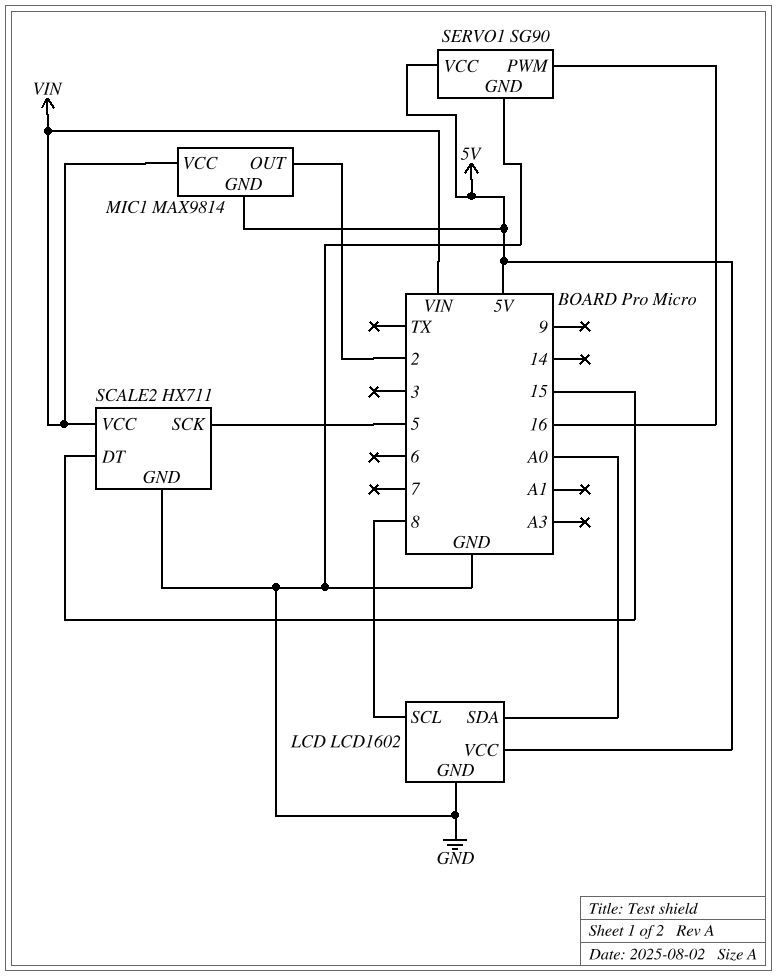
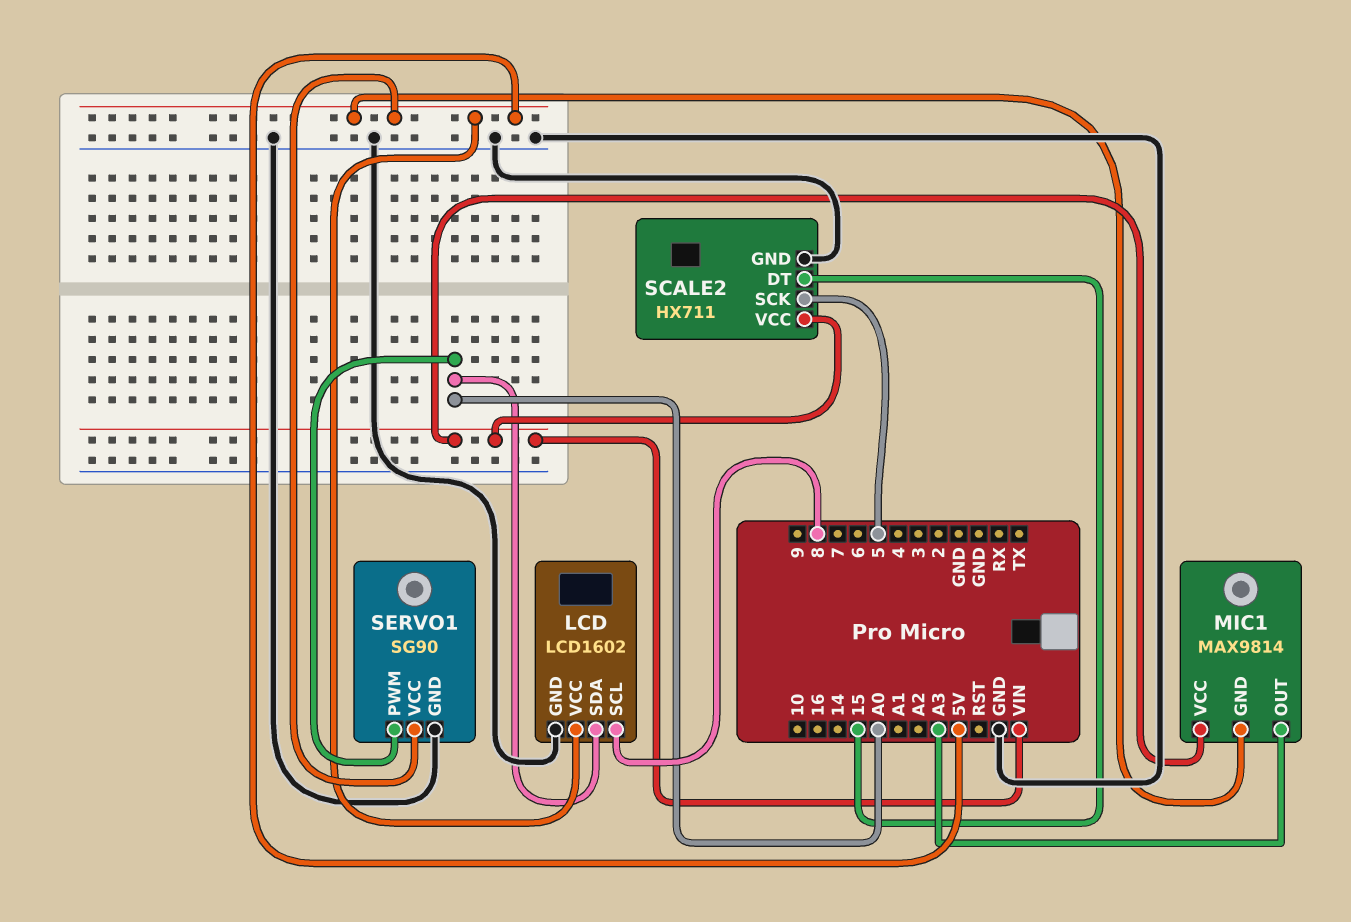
MIC1 pin OUT: 2 -> A3
SERVO1 pin PWM: 16 -> A0

